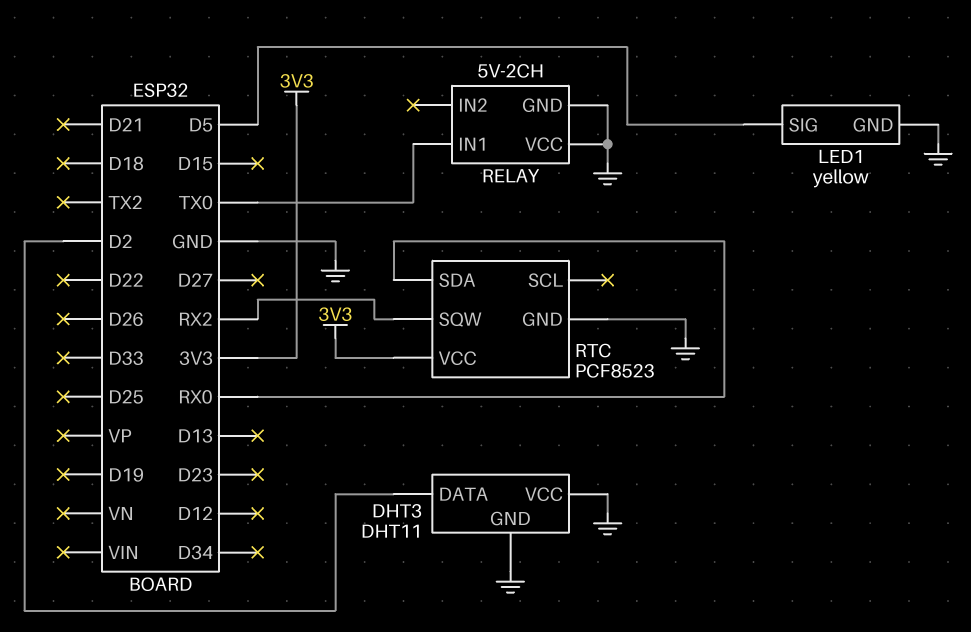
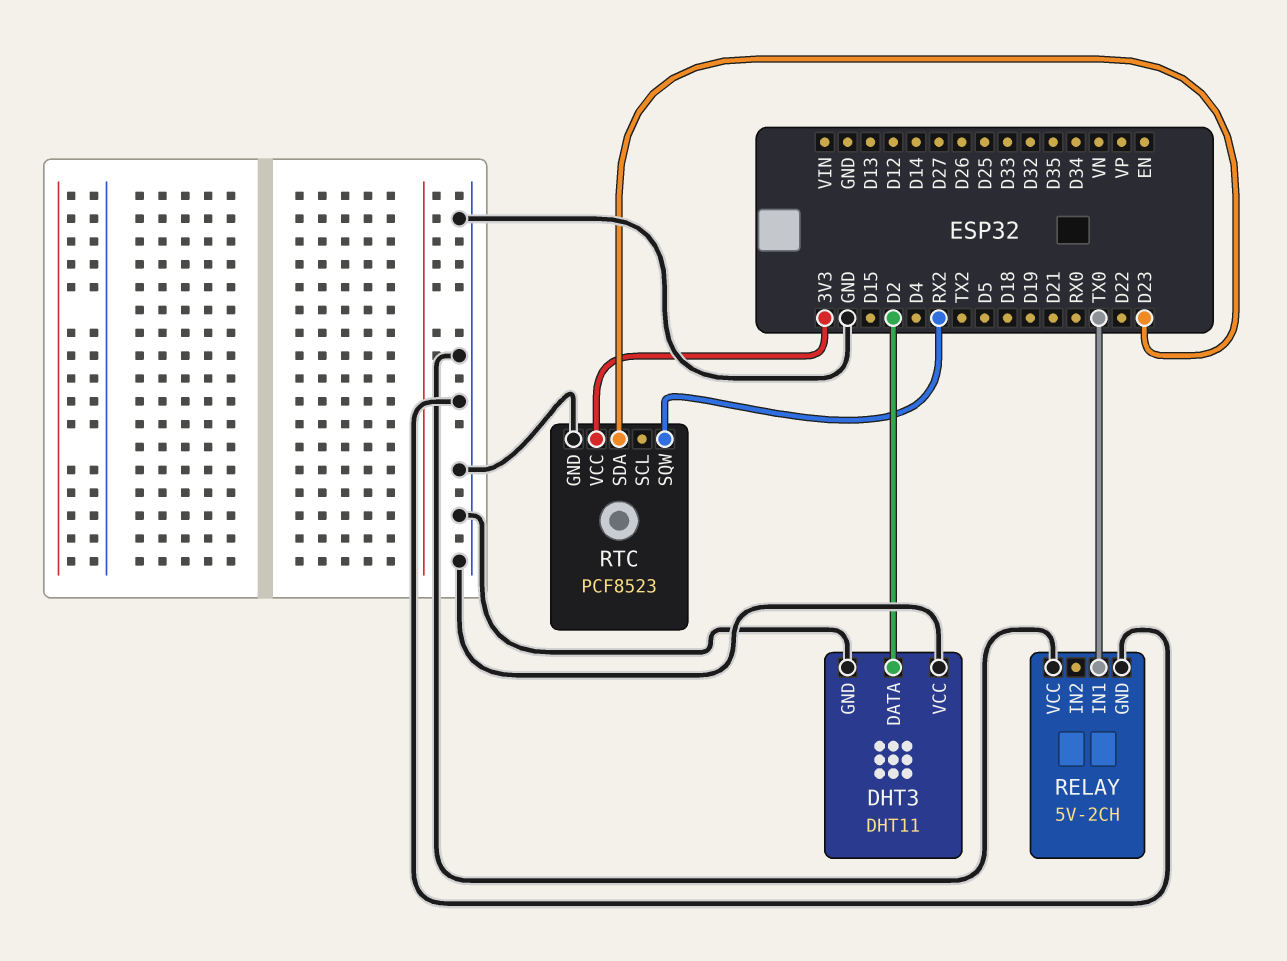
LED1: yellow -> none
LED1 pin GND: GND -> none
LED1 pin SIG: D5 -> none
RTC pin SDA: RX0 -> D23

